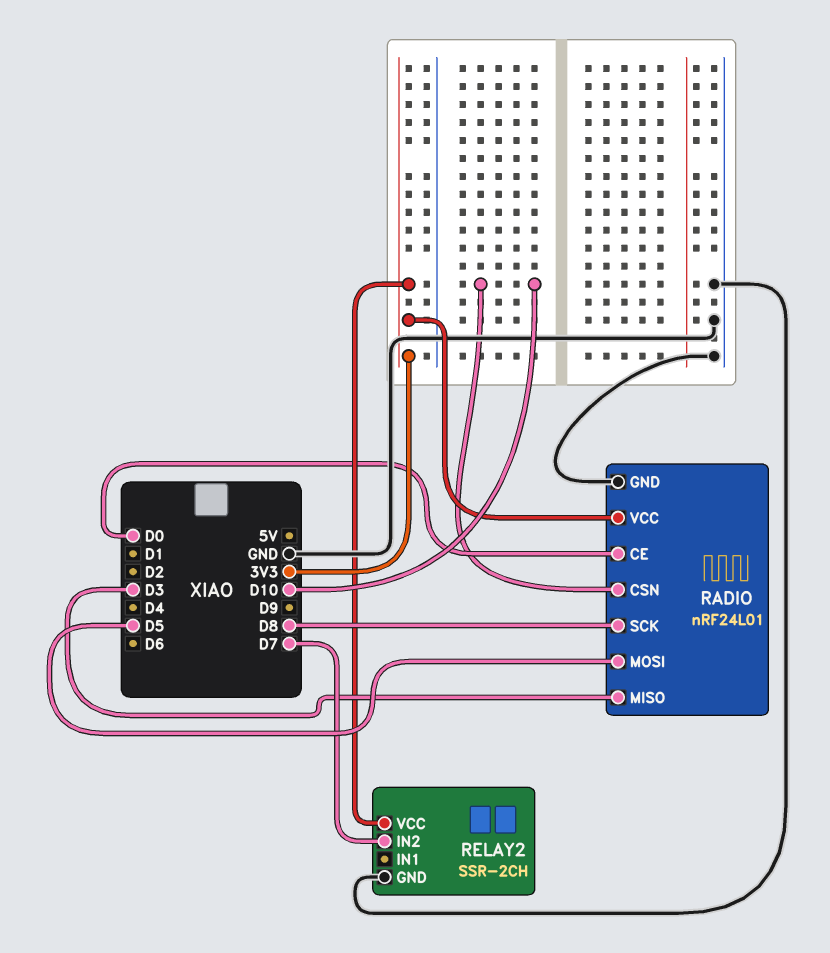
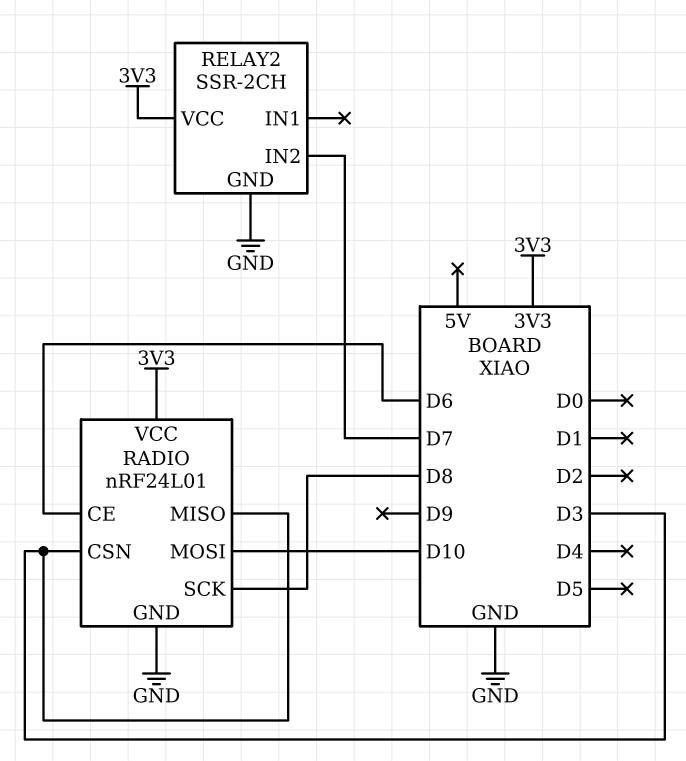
RADIO pin CE: D0 -> D6
RADIO pin CSN: D10 -> D3
RADIO pin MOSI: D5 -> D10

